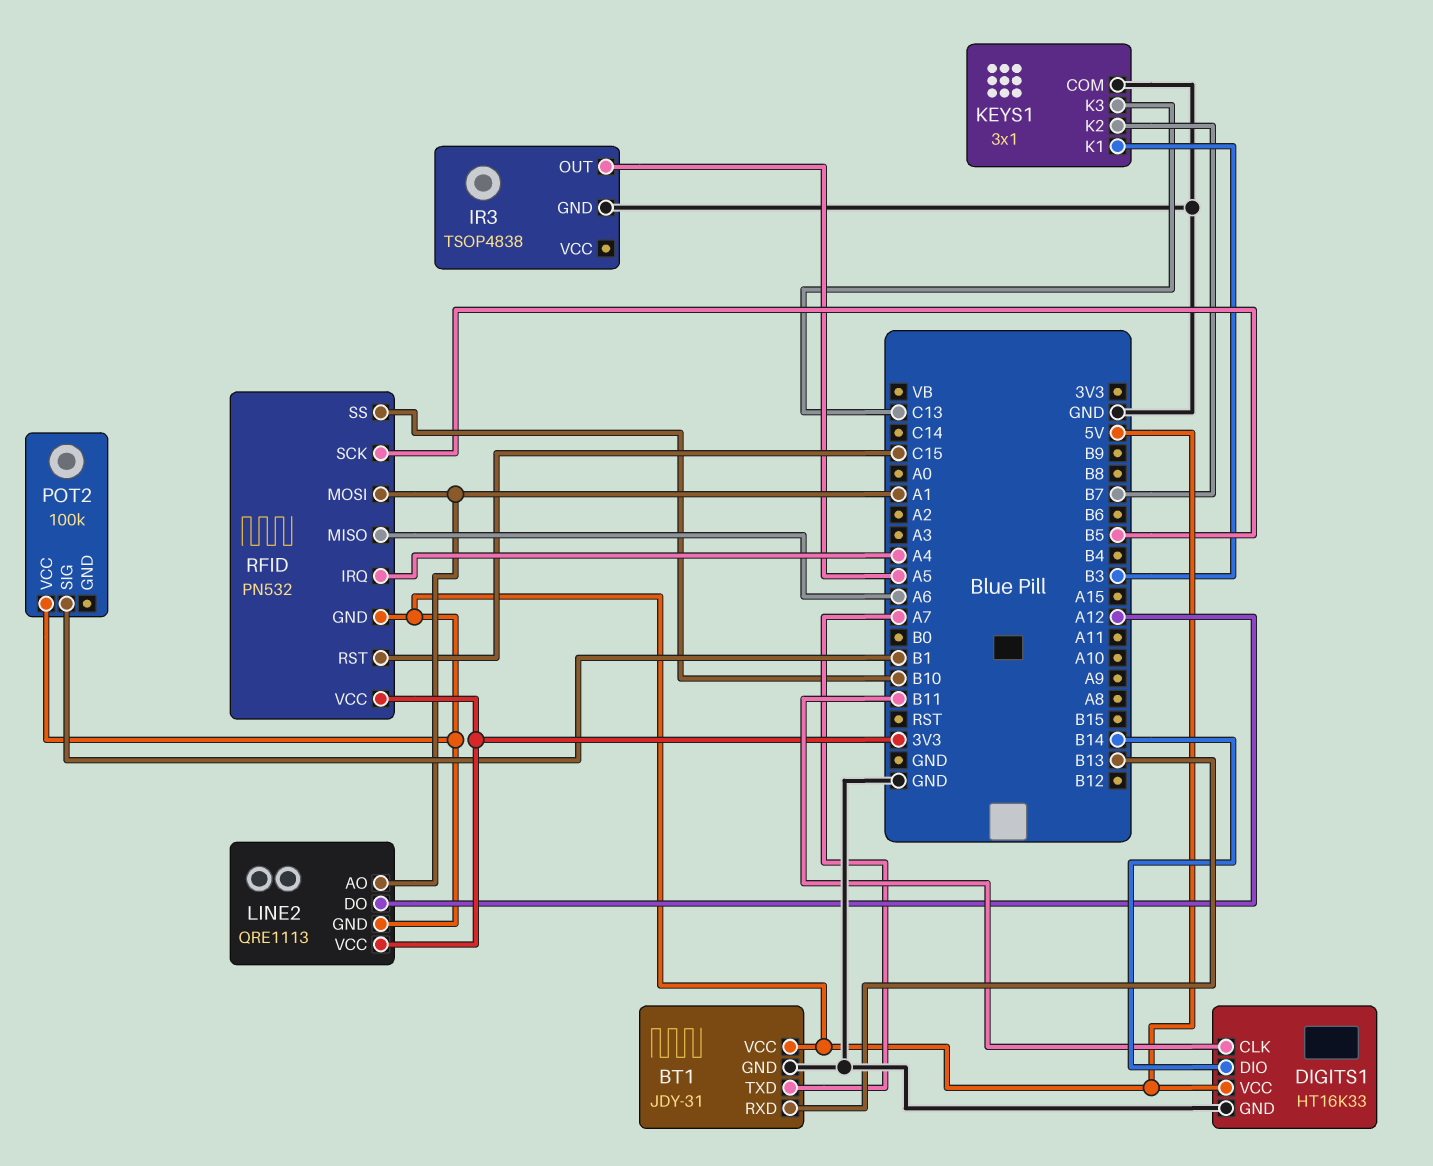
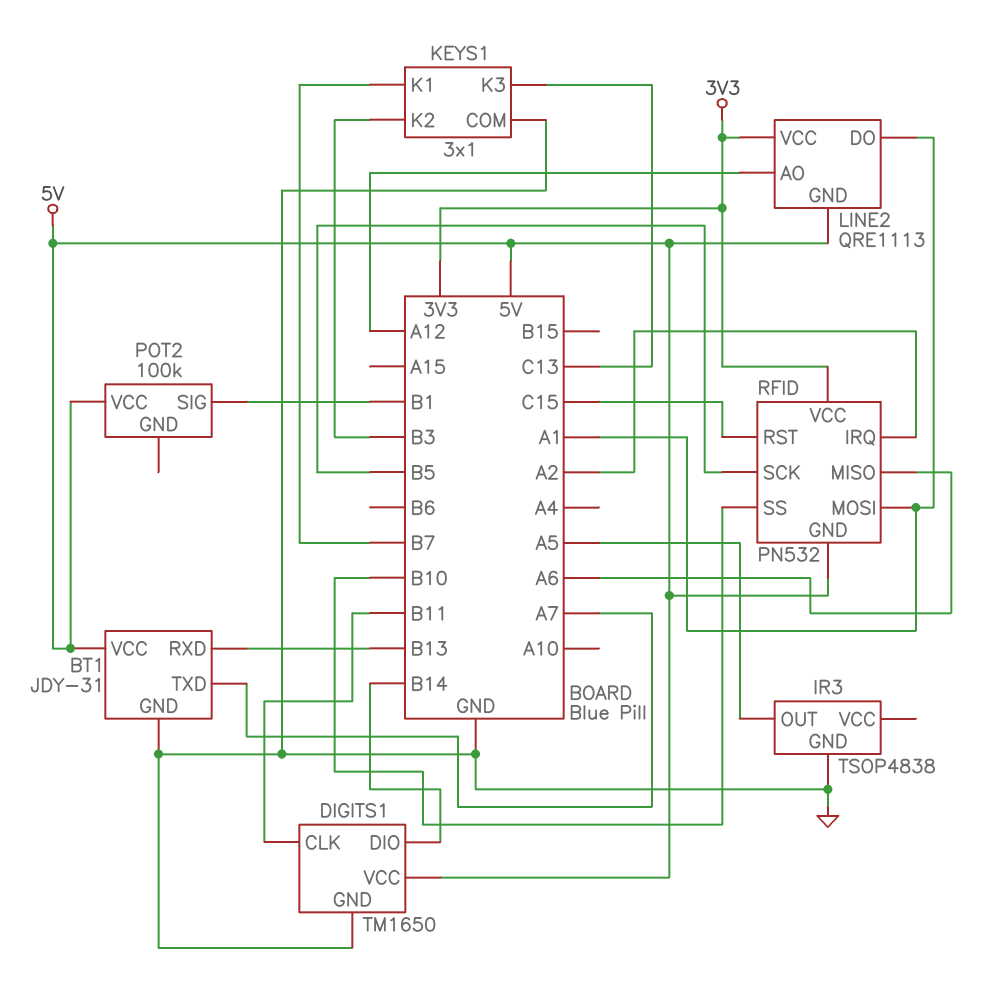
DIGITS1: HT16K33 -> TM1650
KEYS1 pin K1: B3 -> B7
KEYS1 pin K2: B7 -> B3
LINE2 pin AO: A1 -> A12
LINE2 pin DO: A12 -> A1
RFID pin IRQ: A4 -> A2

